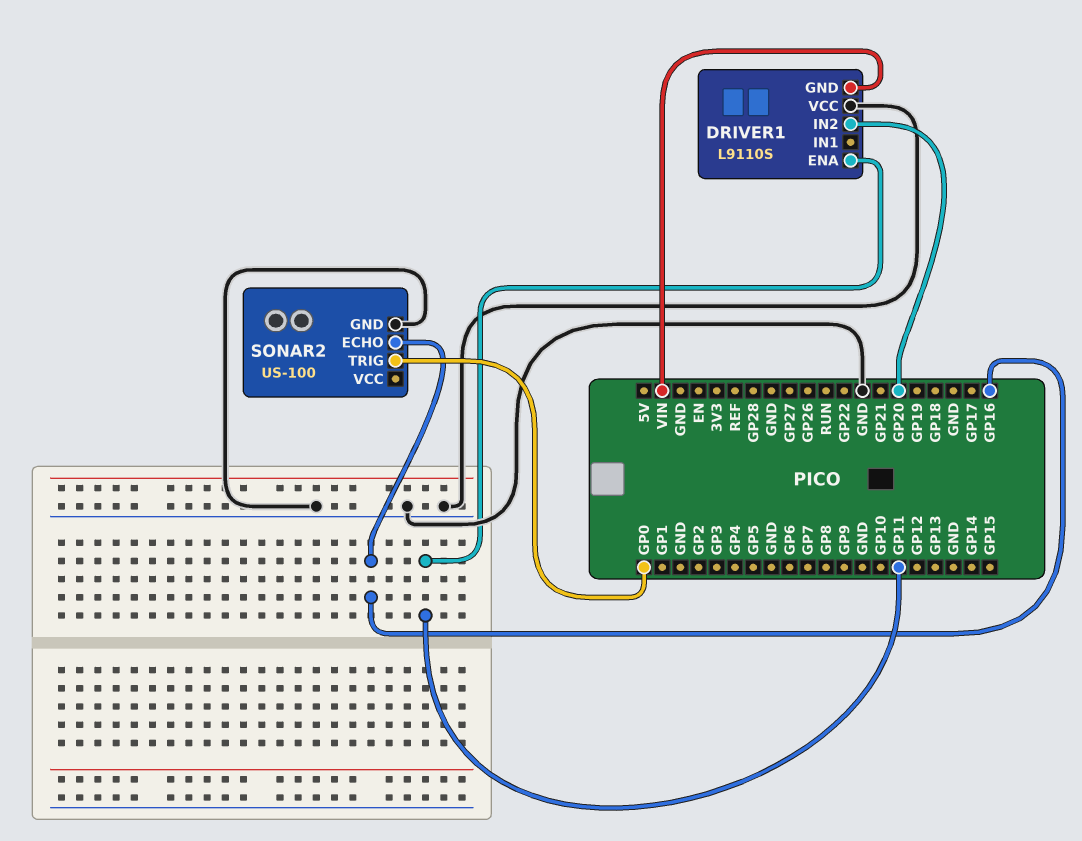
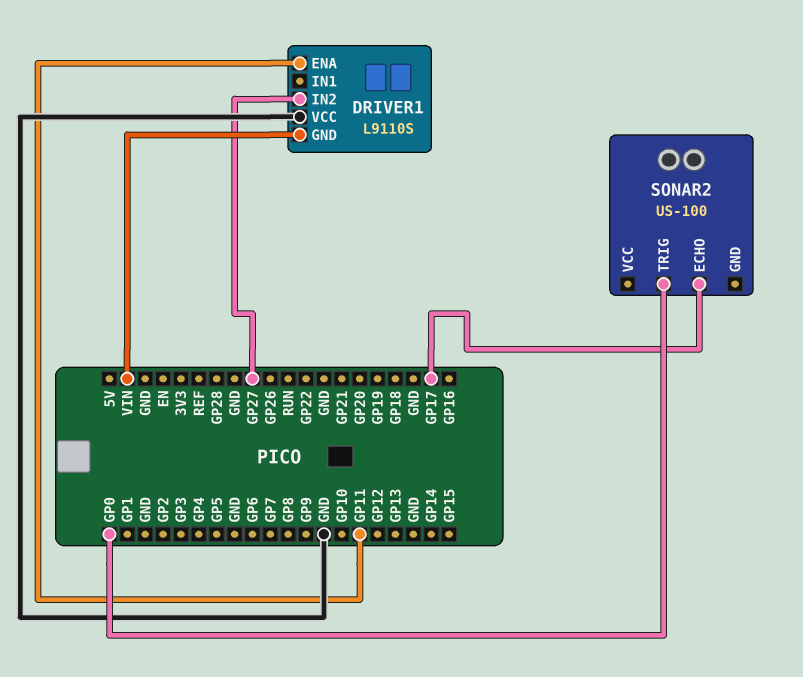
DRIVER1 pin IN2: GP20 -> GP27
SONAR2 pin ECHO: GP16 -> GP17
SONAR2 pin GND: GND -> none

